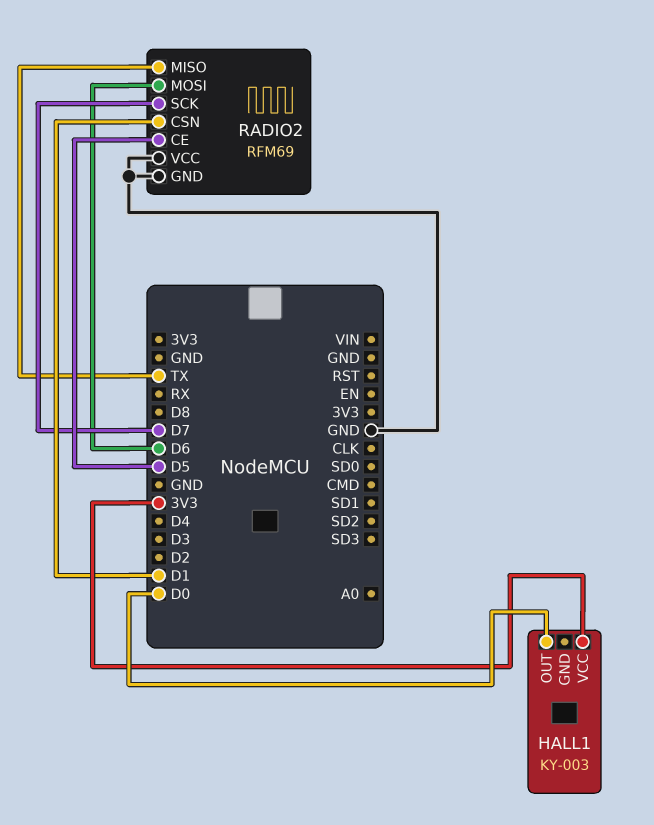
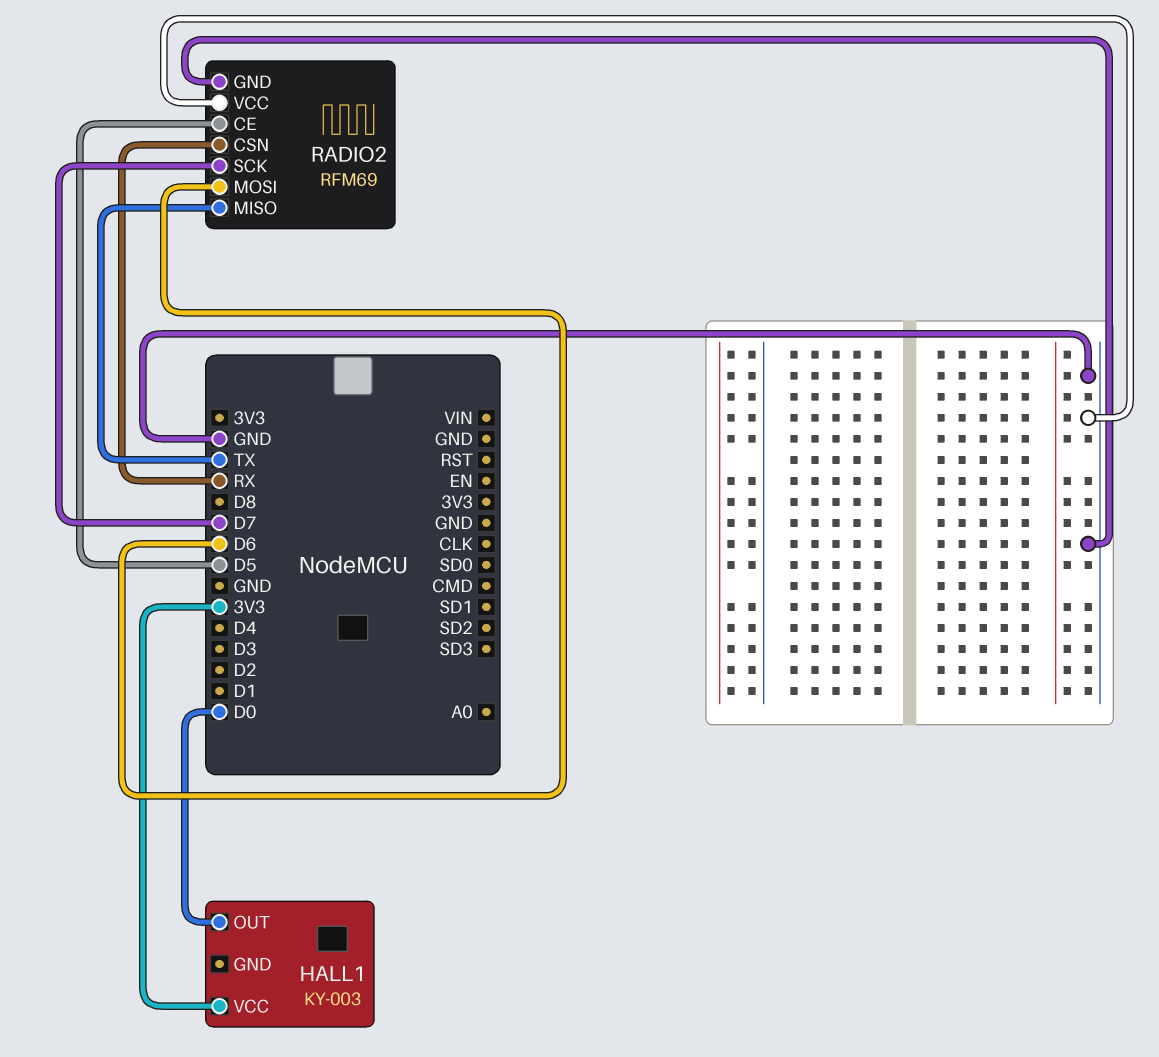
RADIO2 pin CSN: D1 -> RX

